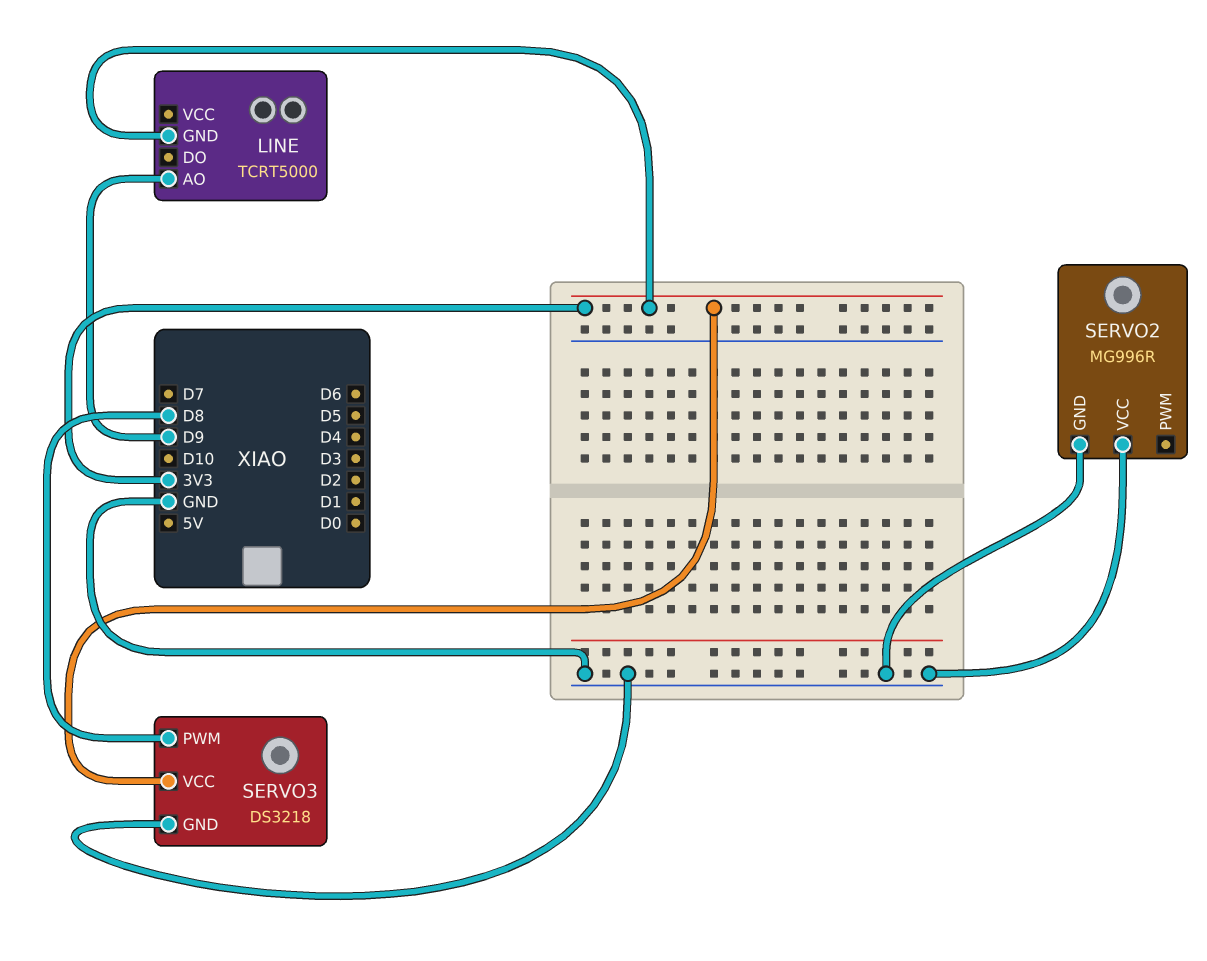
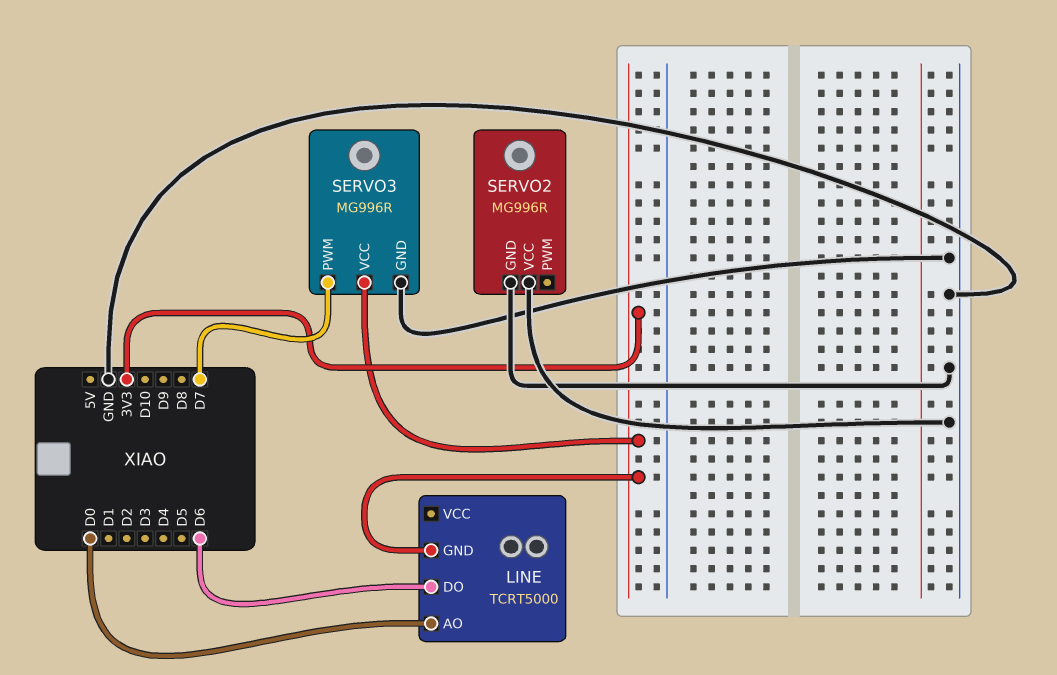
LINE pin AO: D9 -> D0
LINE pin DO: none -> D6
SERVO3: DS3218 -> MG996R
SERVO3 pin PWM: D8 -> D7

